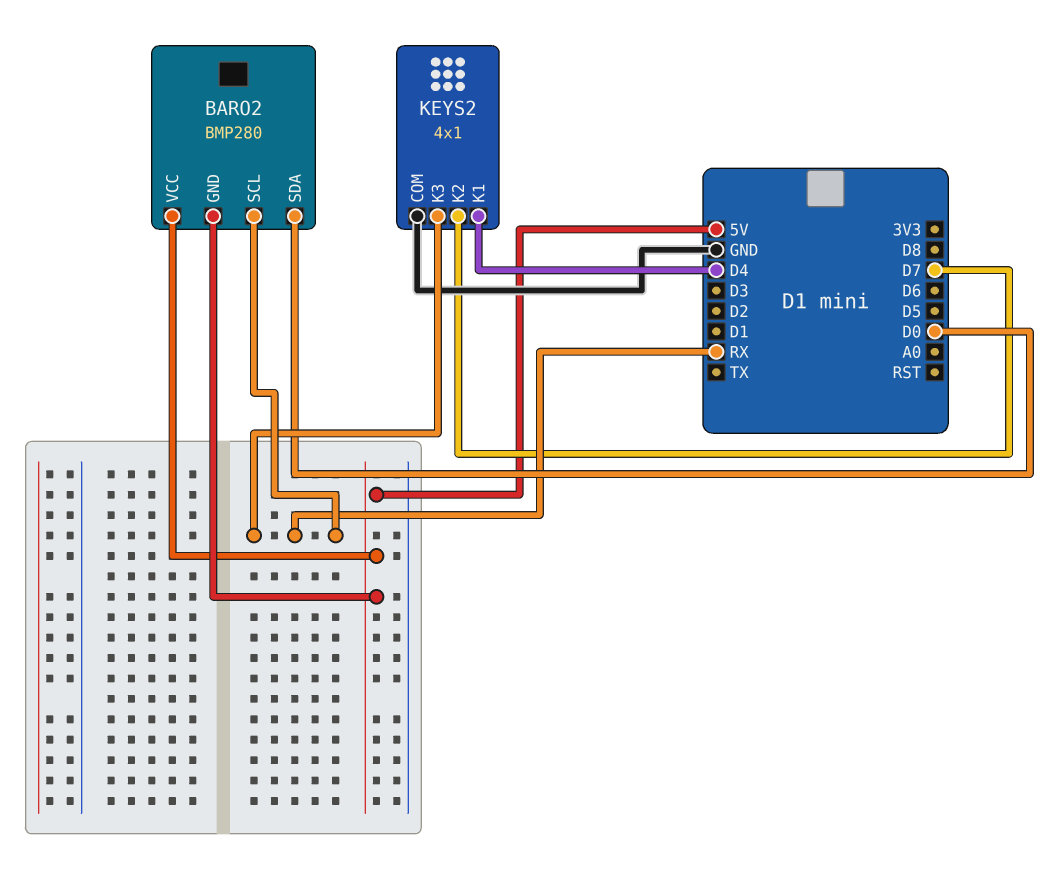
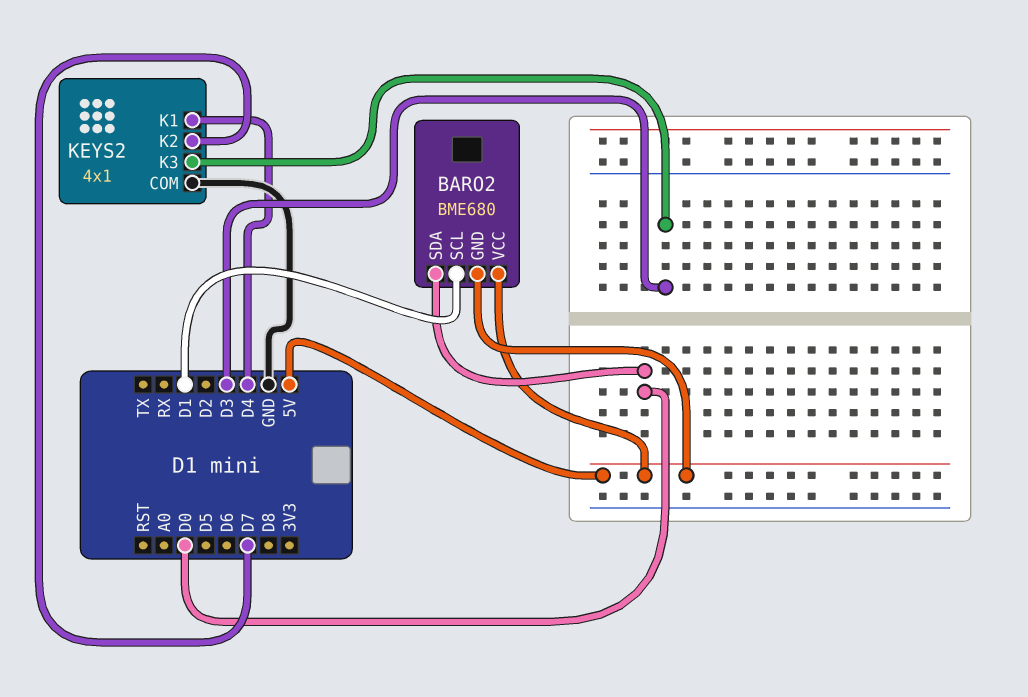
BARO2: BMP280 -> BME680
BARO2 pin SCL: RX -> D1
KEYS2 pin K3: RX -> D3

